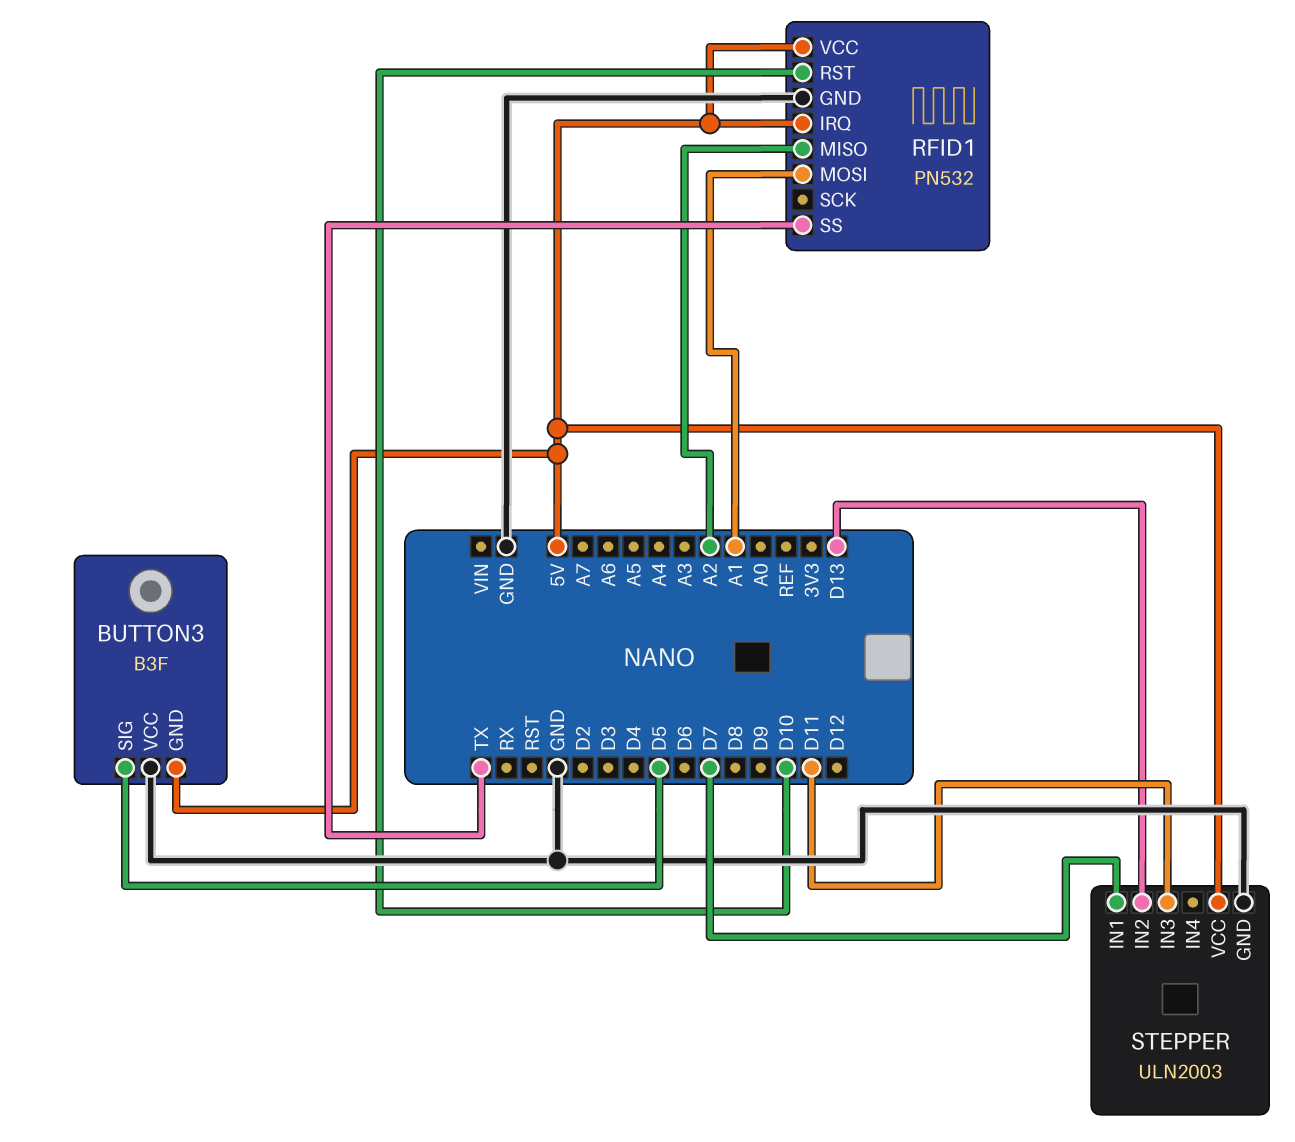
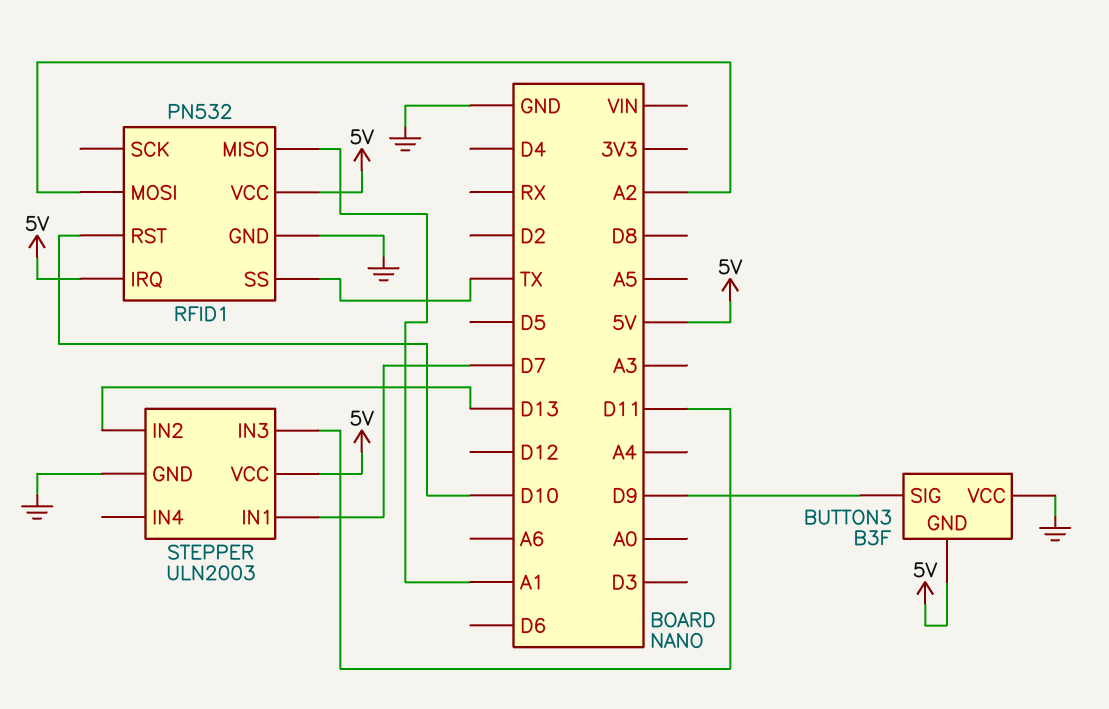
BUTTON3 pin SIG: D5 -> D9
RFID1 pin MISO: A2 -> A1
RFID1 pin MOSI: A1 -> A2

